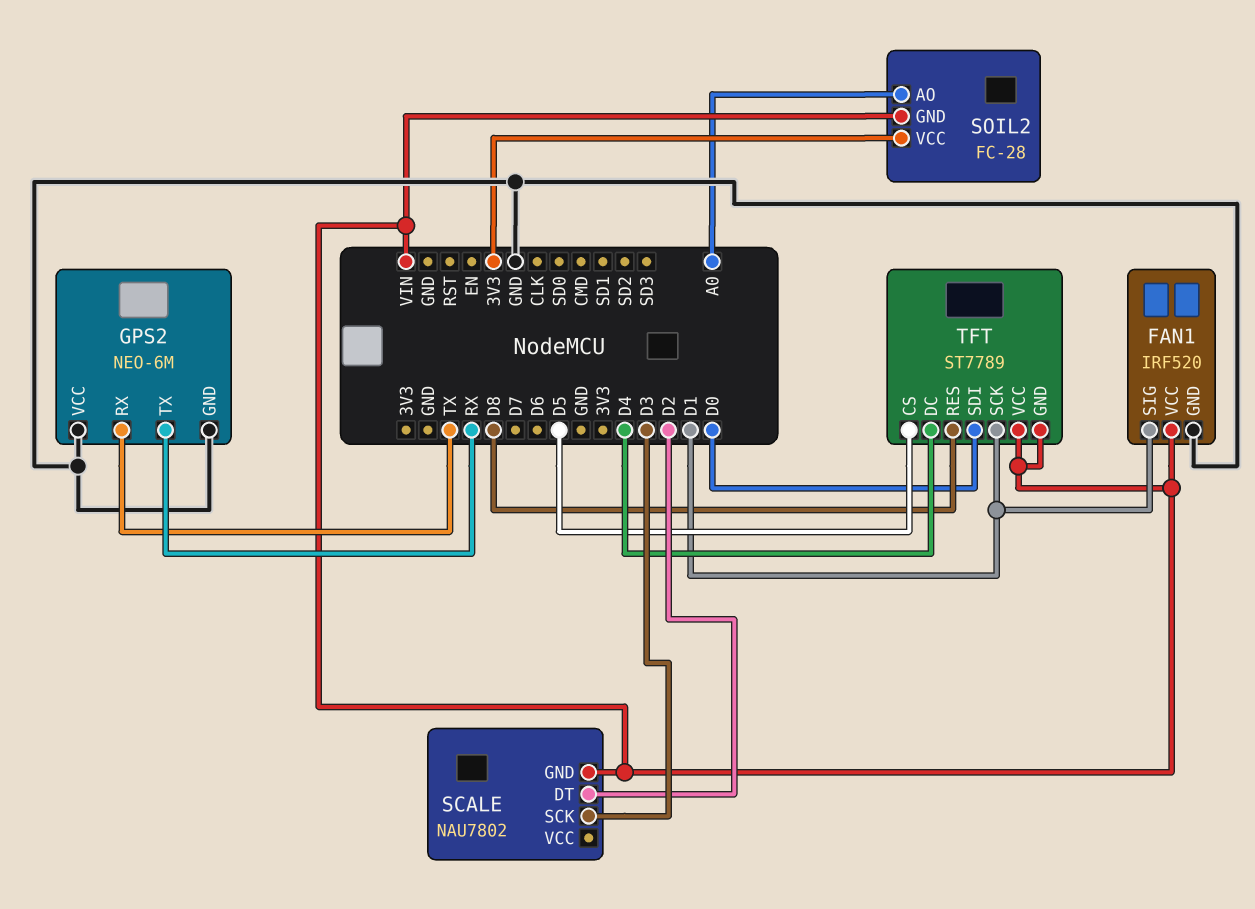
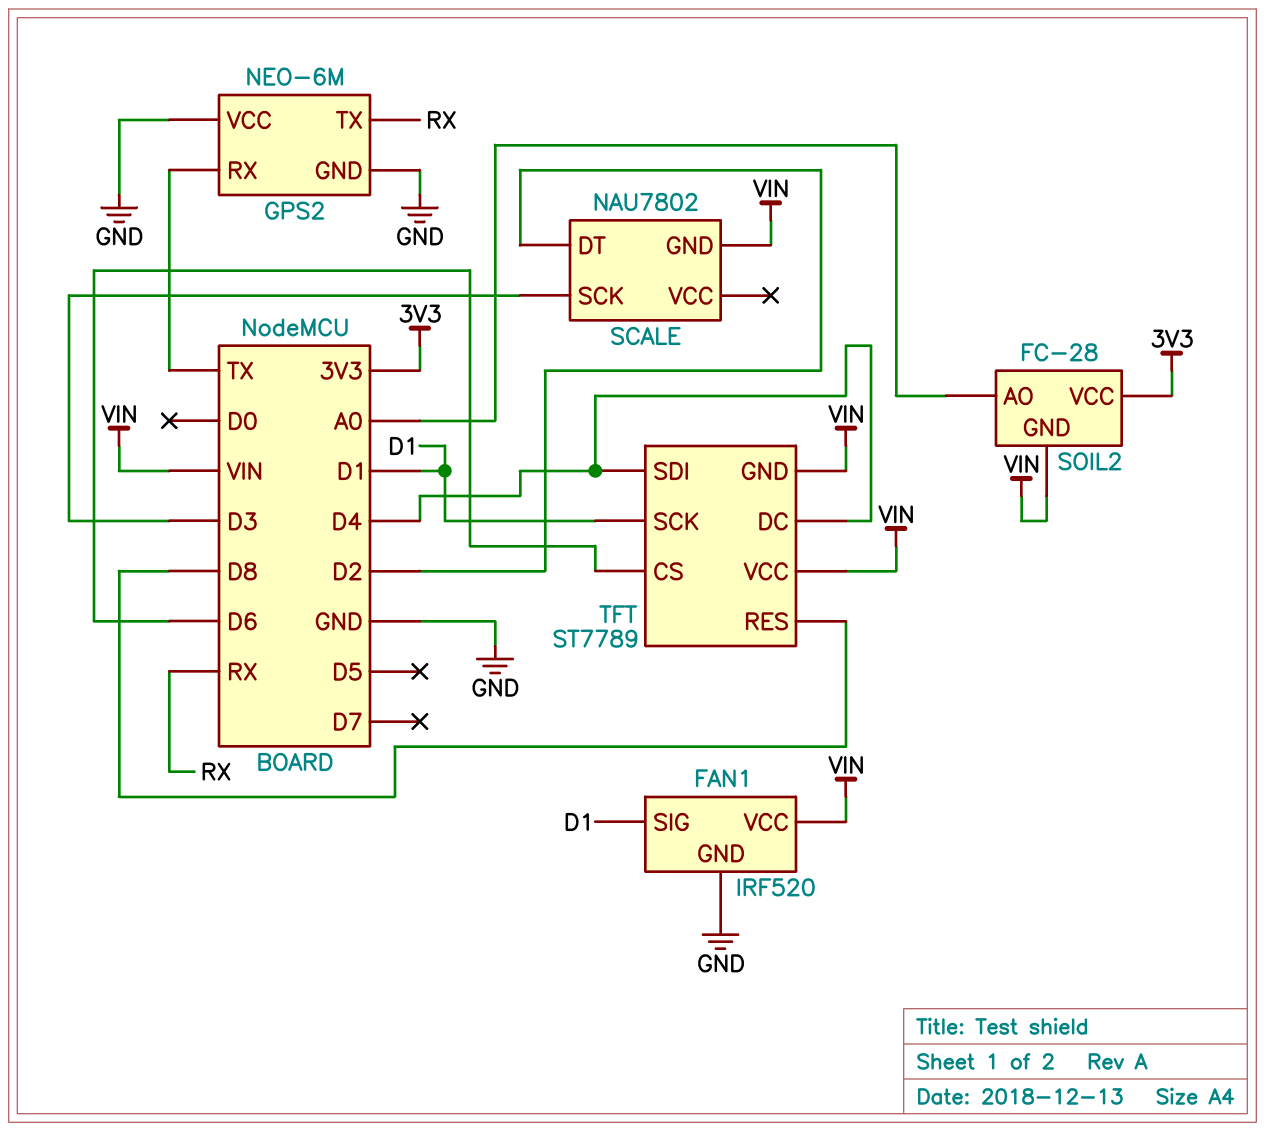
TFT pin CS: D5 -> D6
TFT pin SDI: D0 -> D4

